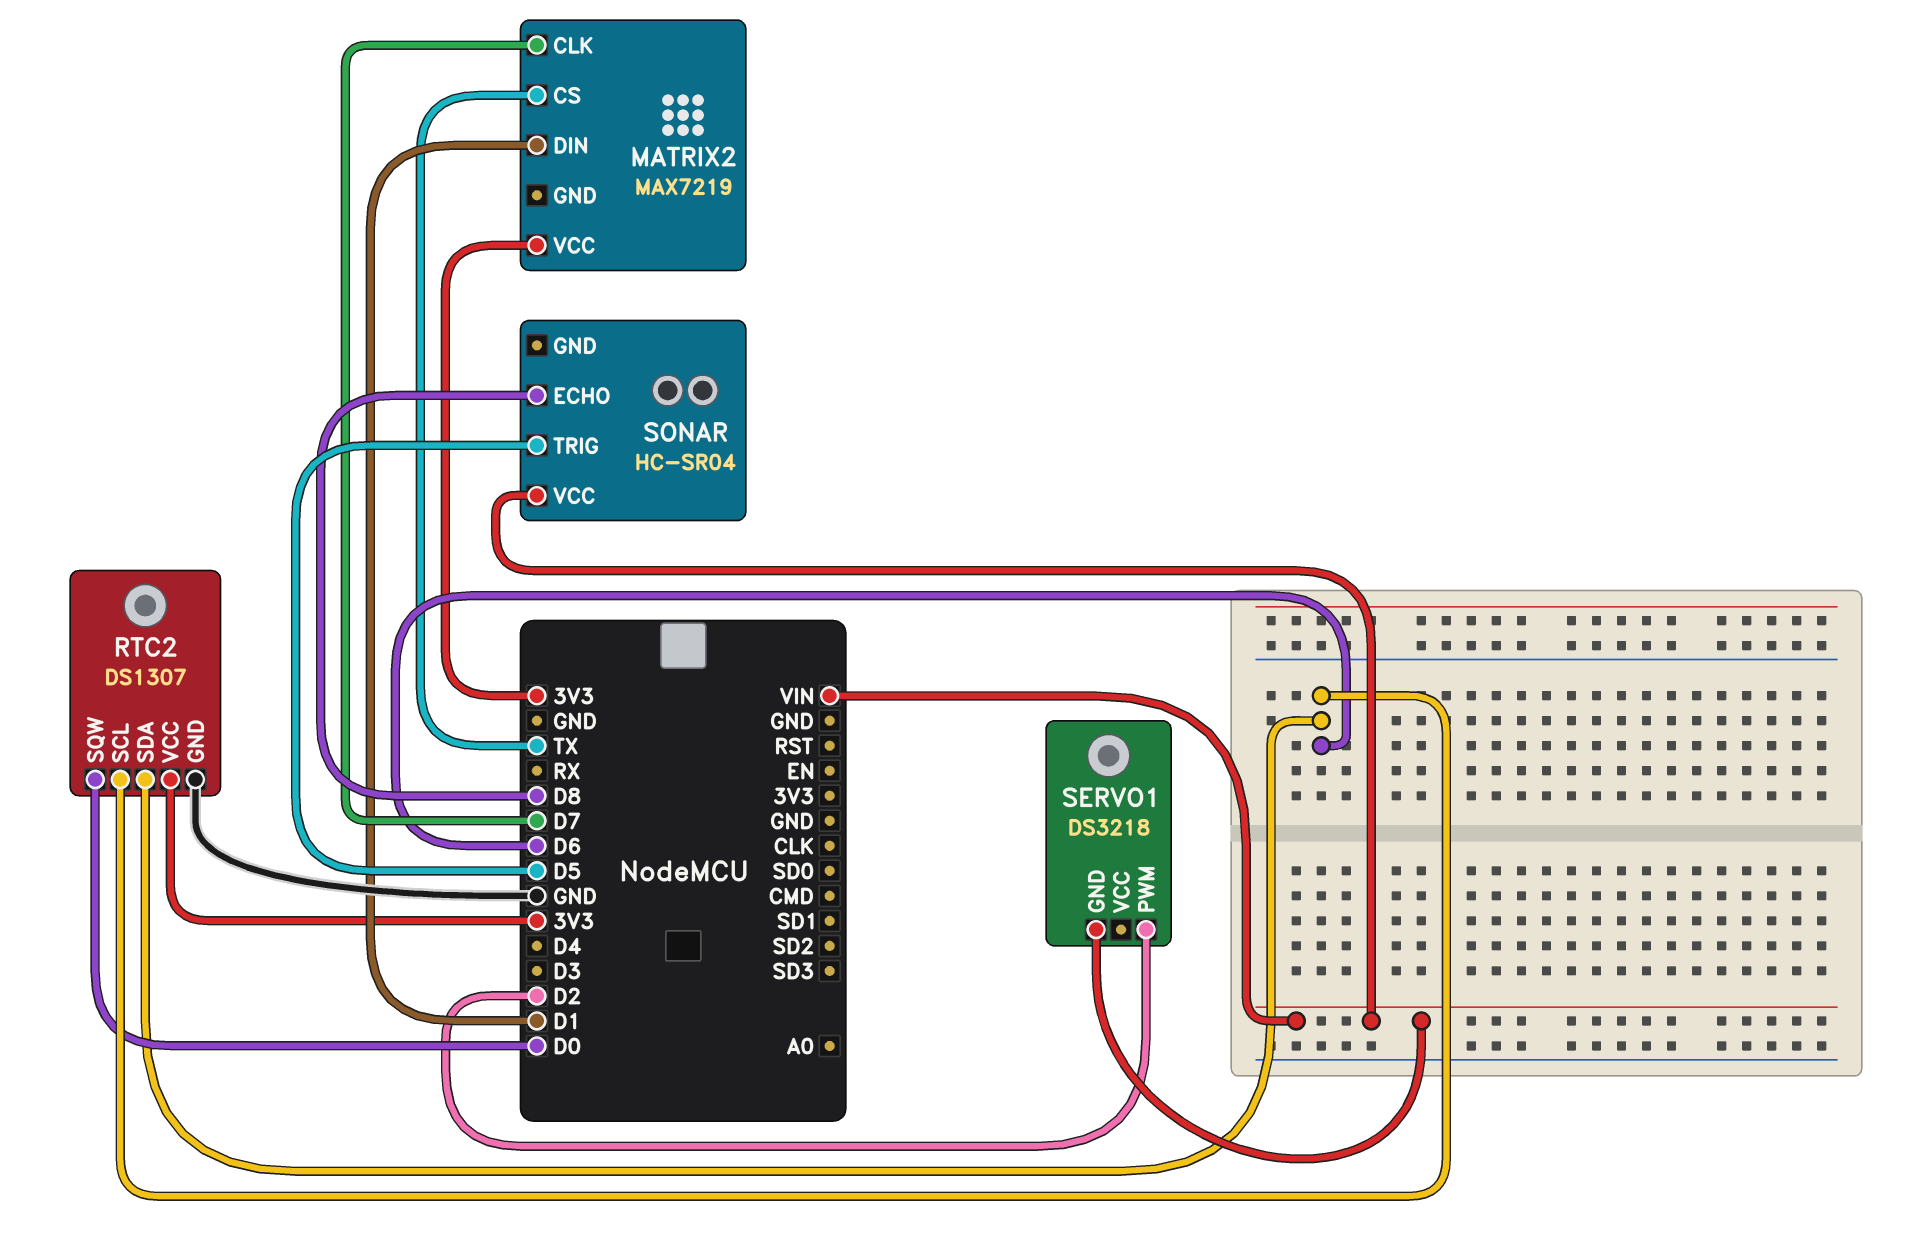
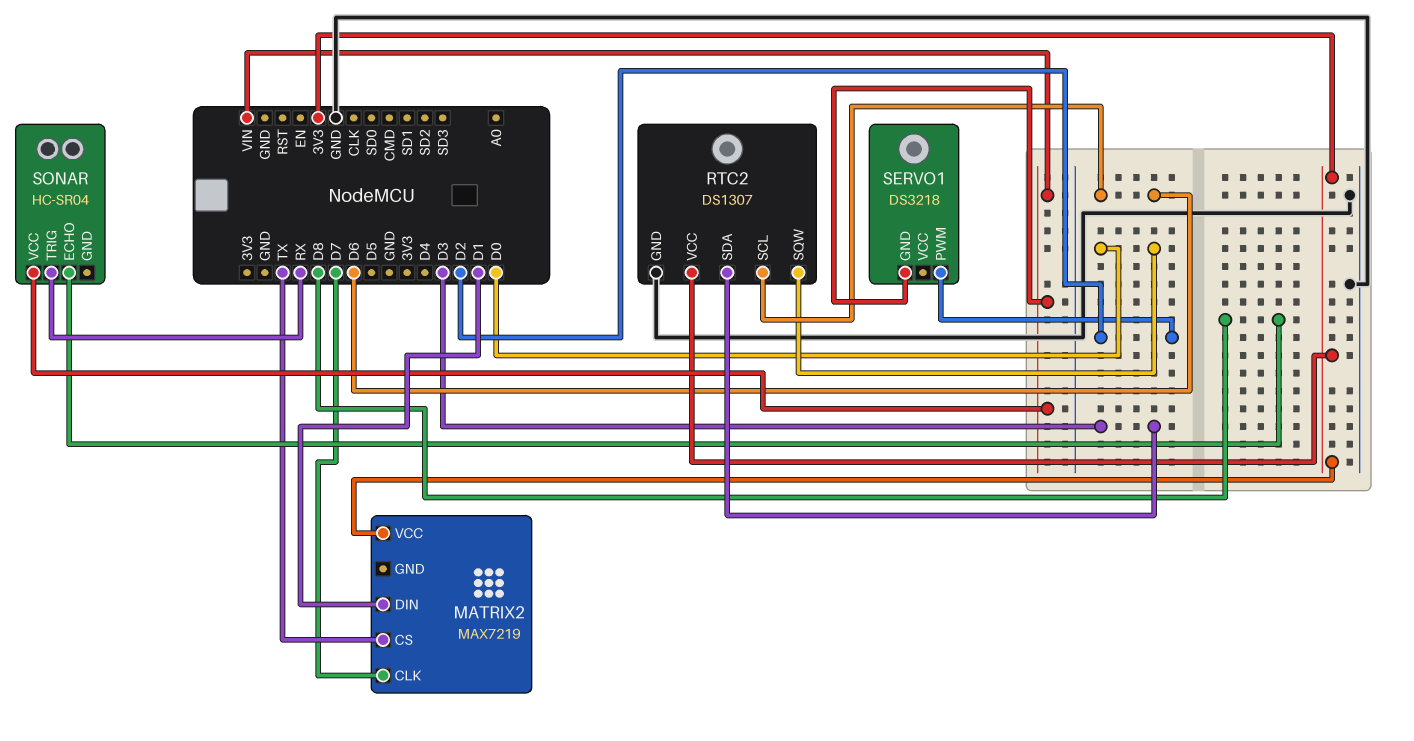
RTC2 pin SDA: D6 -> D3
SONAR pin TRIG: D5 -> RX

